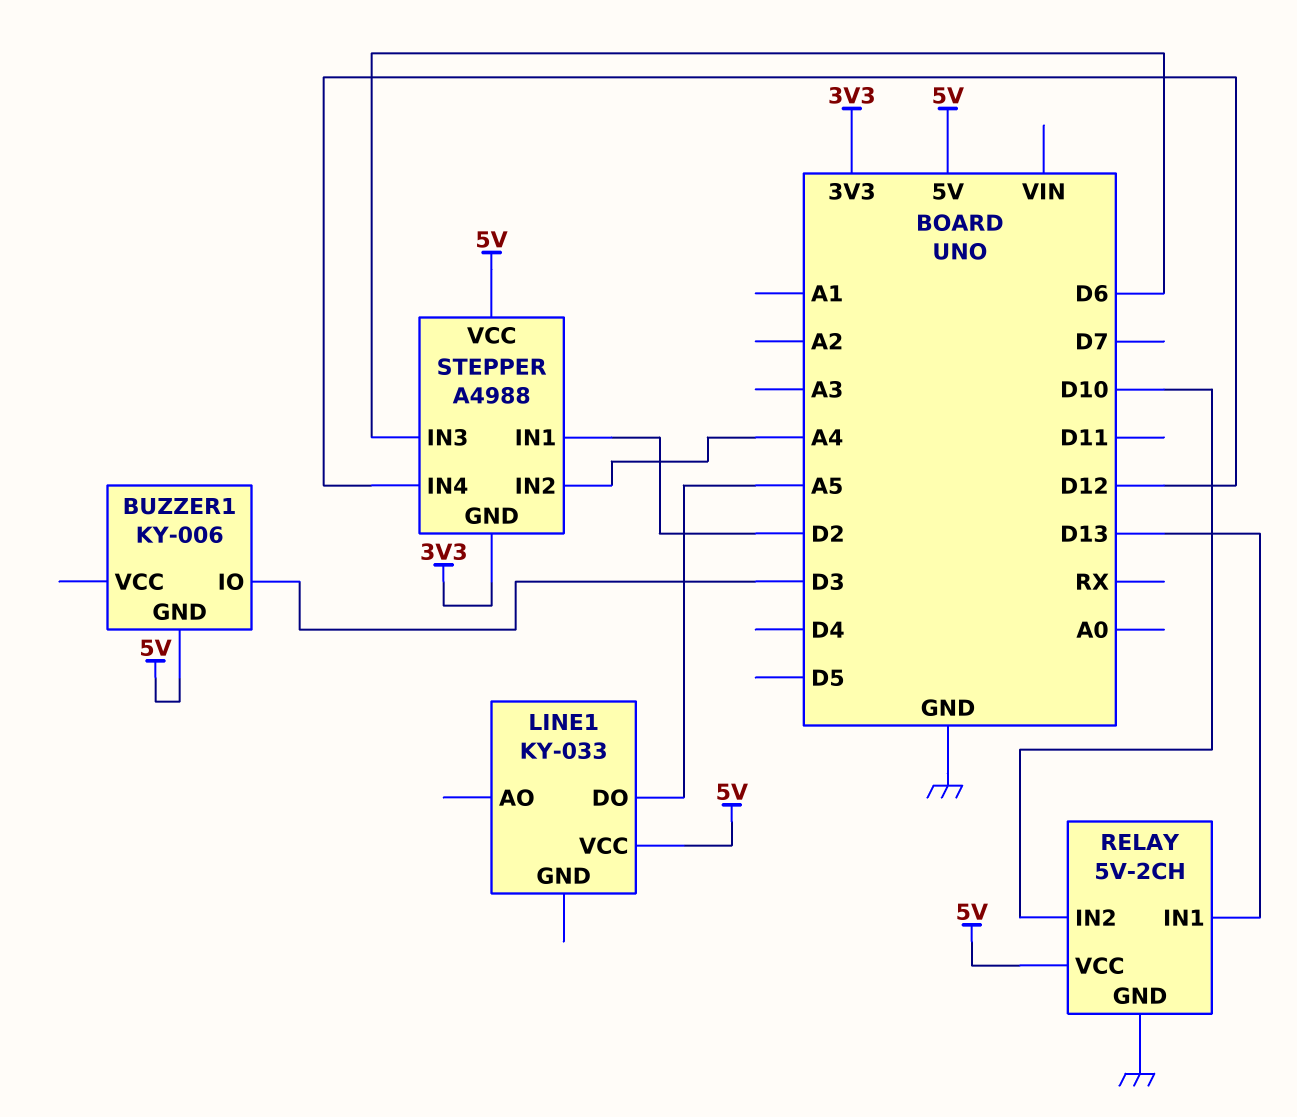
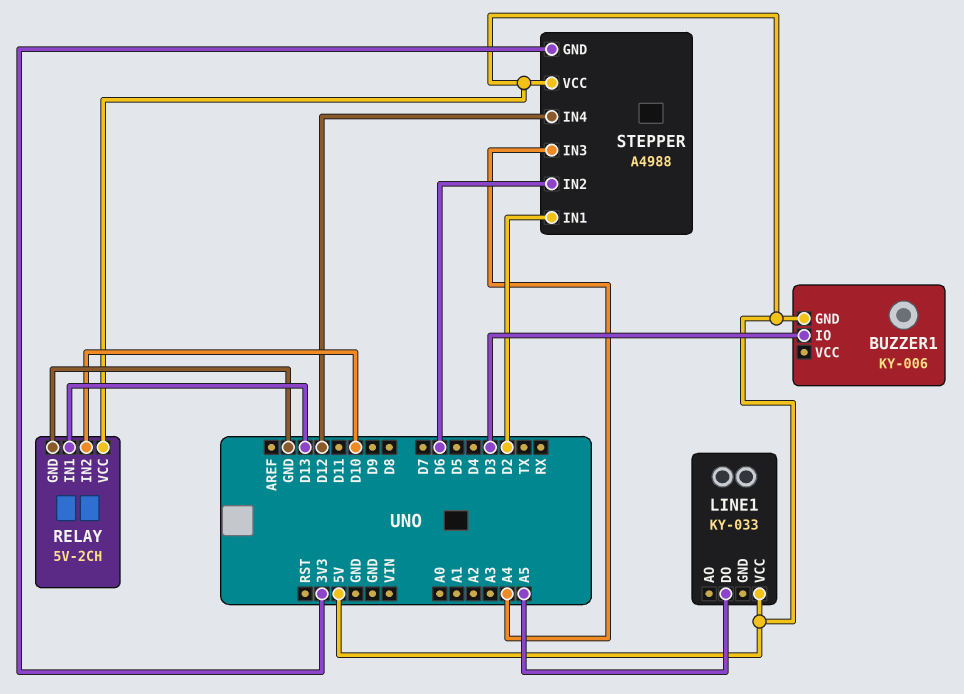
STEPPER pin IN2: A4 -> D6
STEPPER pin IN3: D6 -> A4

